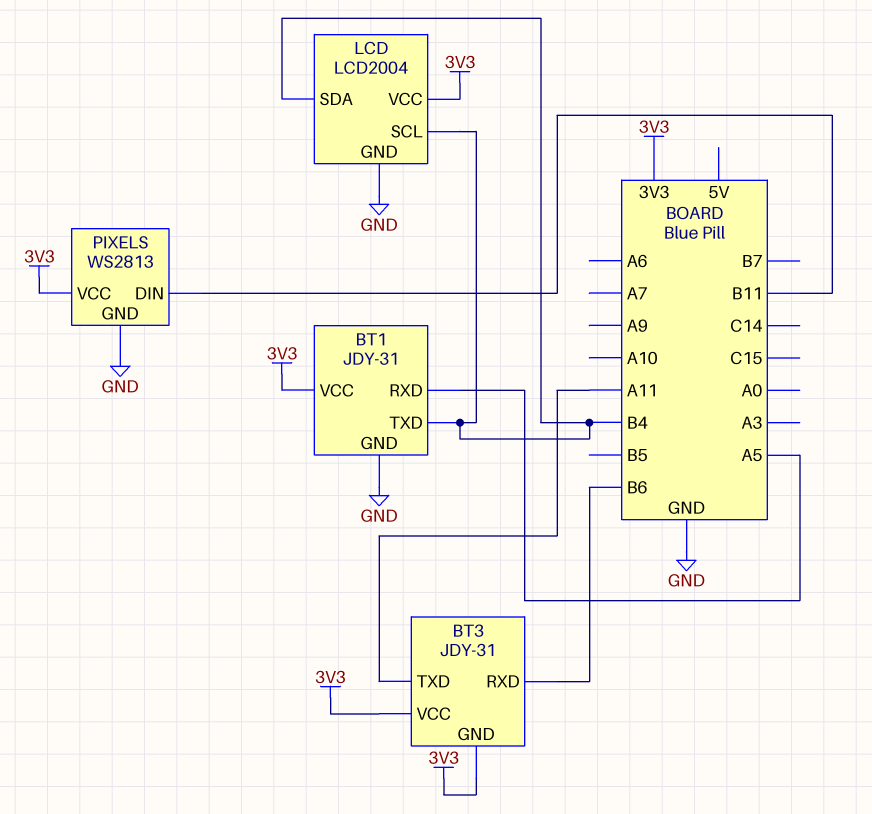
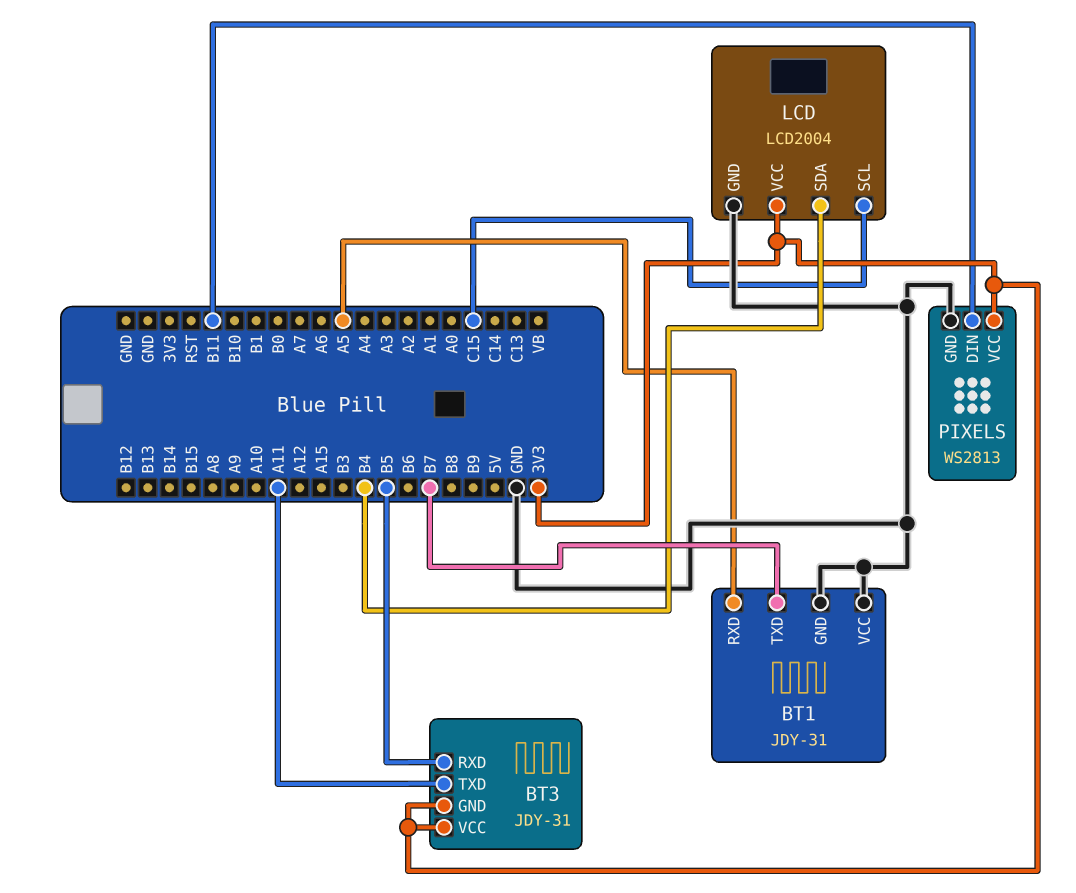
BT1 pin TXD: B4 -> B7
BT1 pin VCC: 3V3 -> GND
BT3 pin RXD: B6 -> B5
LCD pin SCL: B4 -> C15

